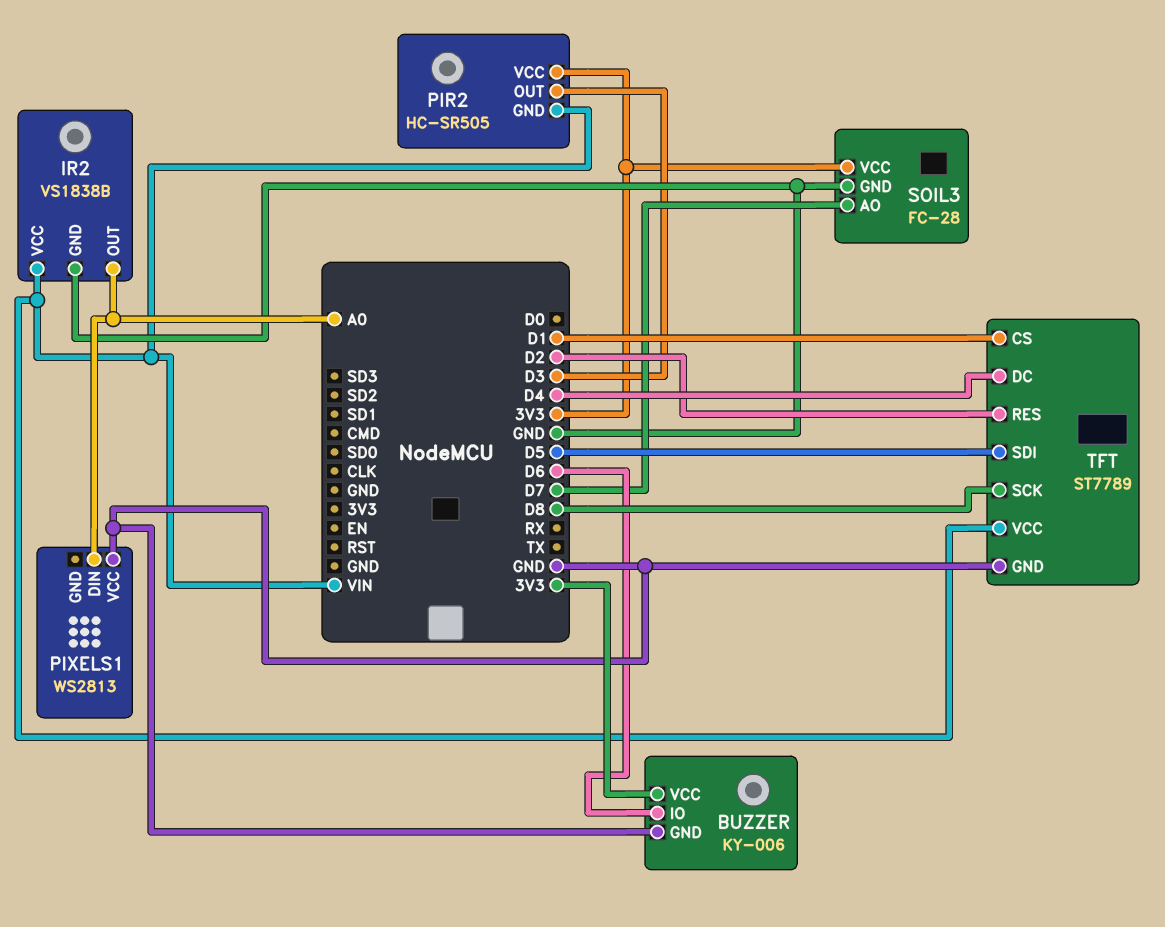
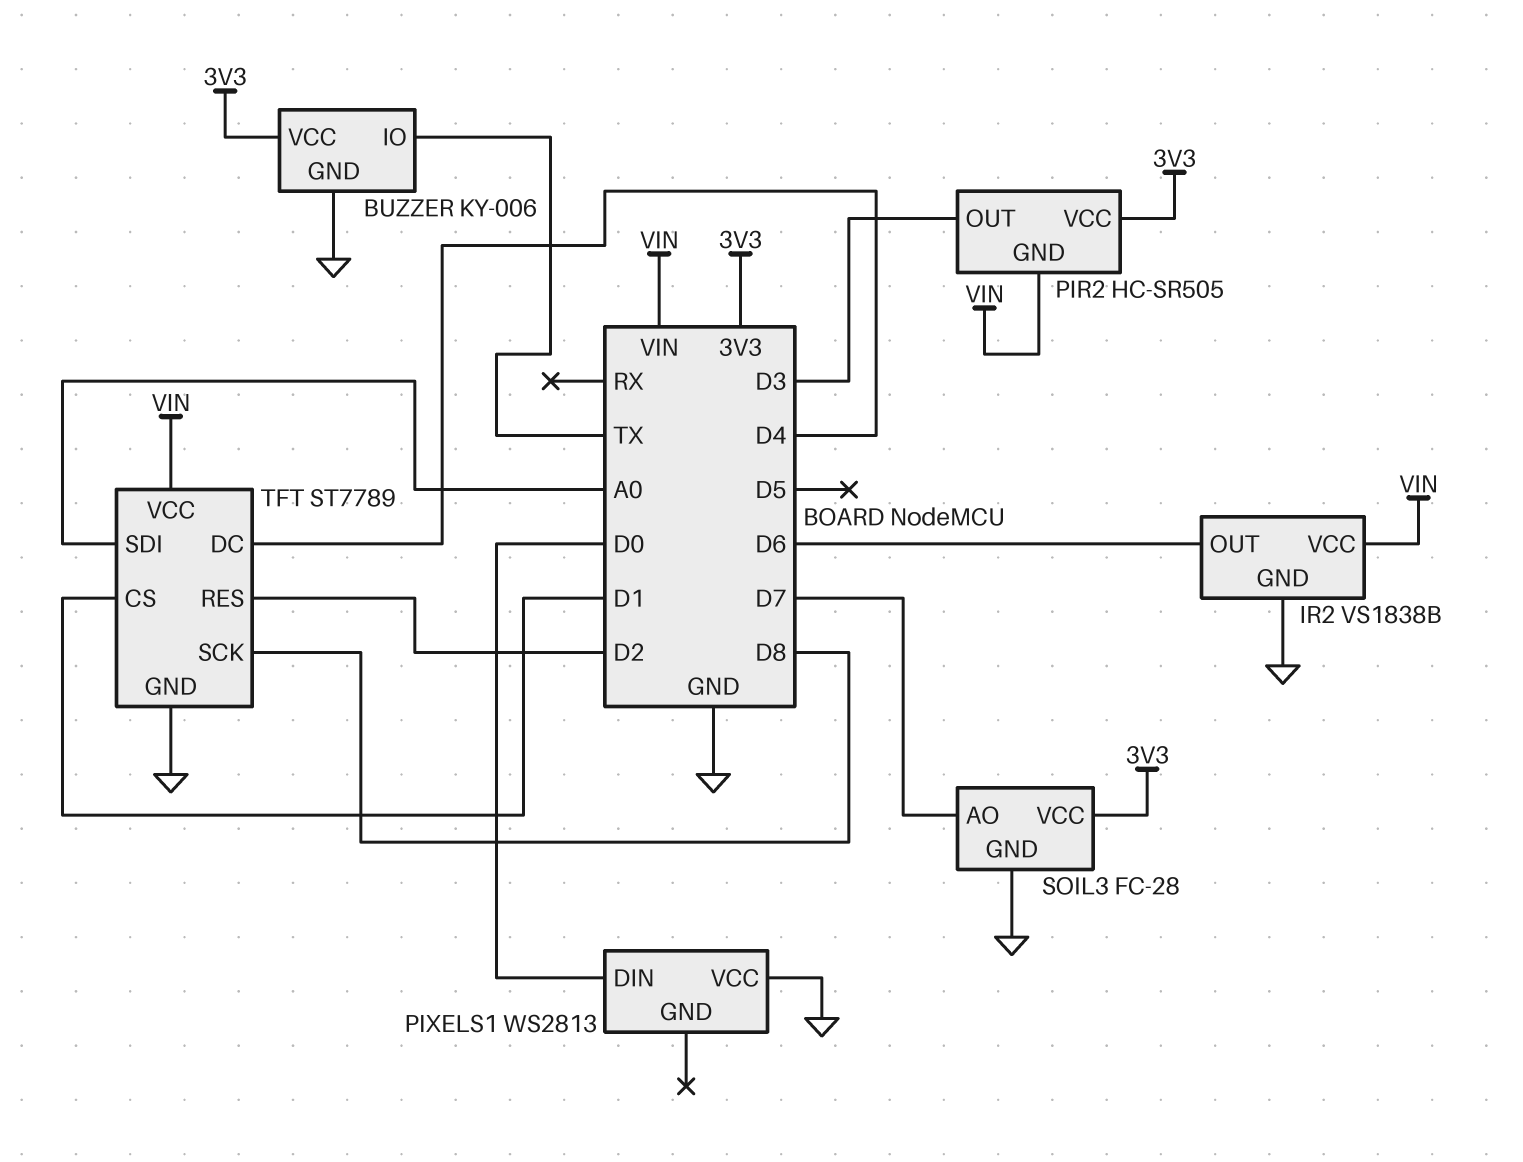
BUZZER pin IO: D6 -> TX
IR2 pin OUT: A0 -> D6
PIXELS1 pin DIN: A0 -> D0
TFT pin SDI: D5 -> A0

